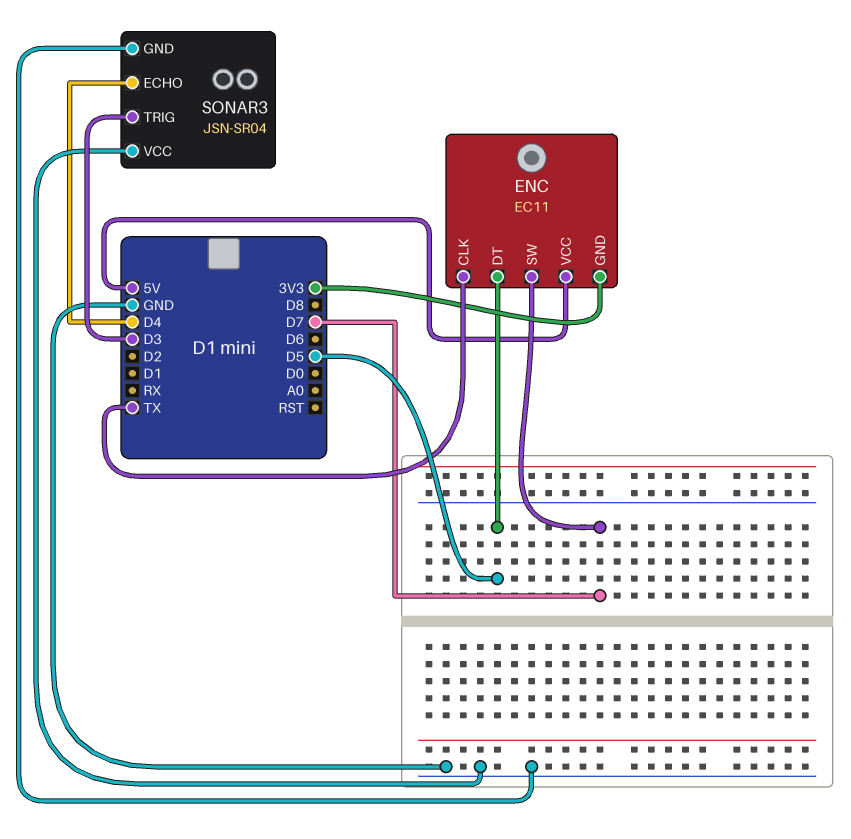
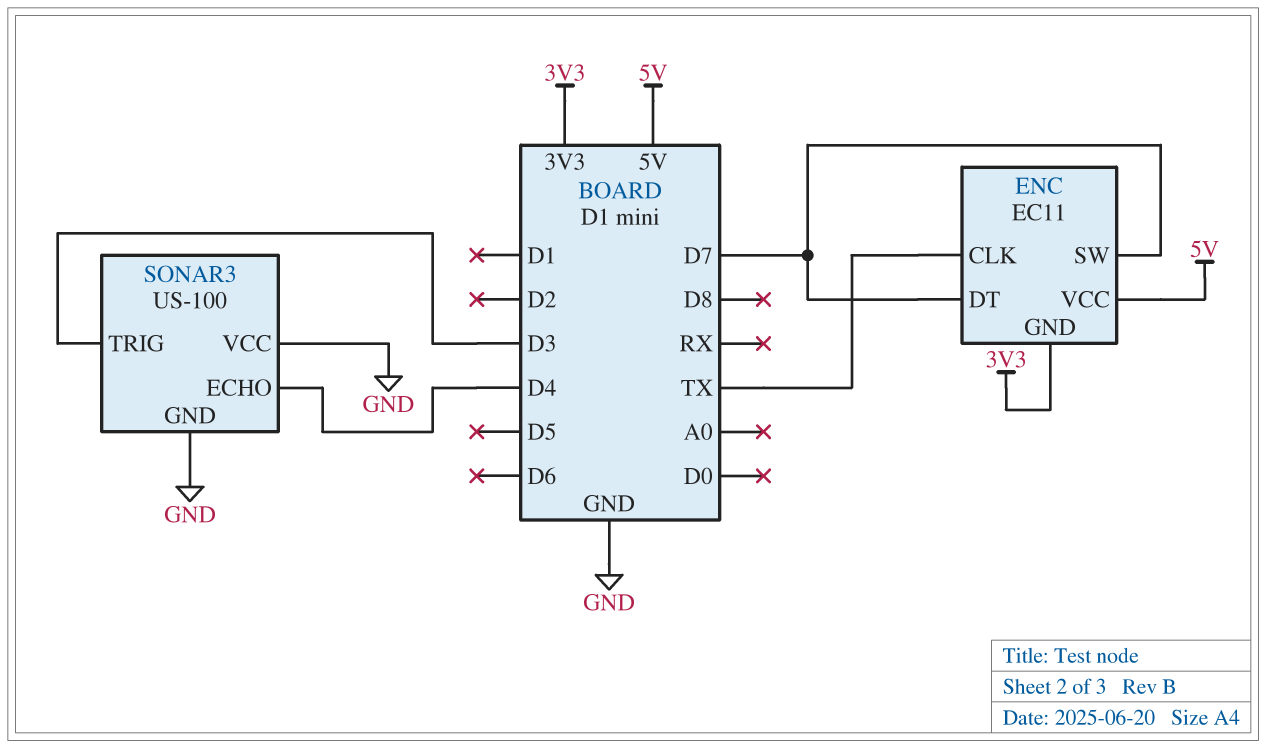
ENC pin DT: D5 -> D7
SONAR3: JSN-SR04 -> US-100

